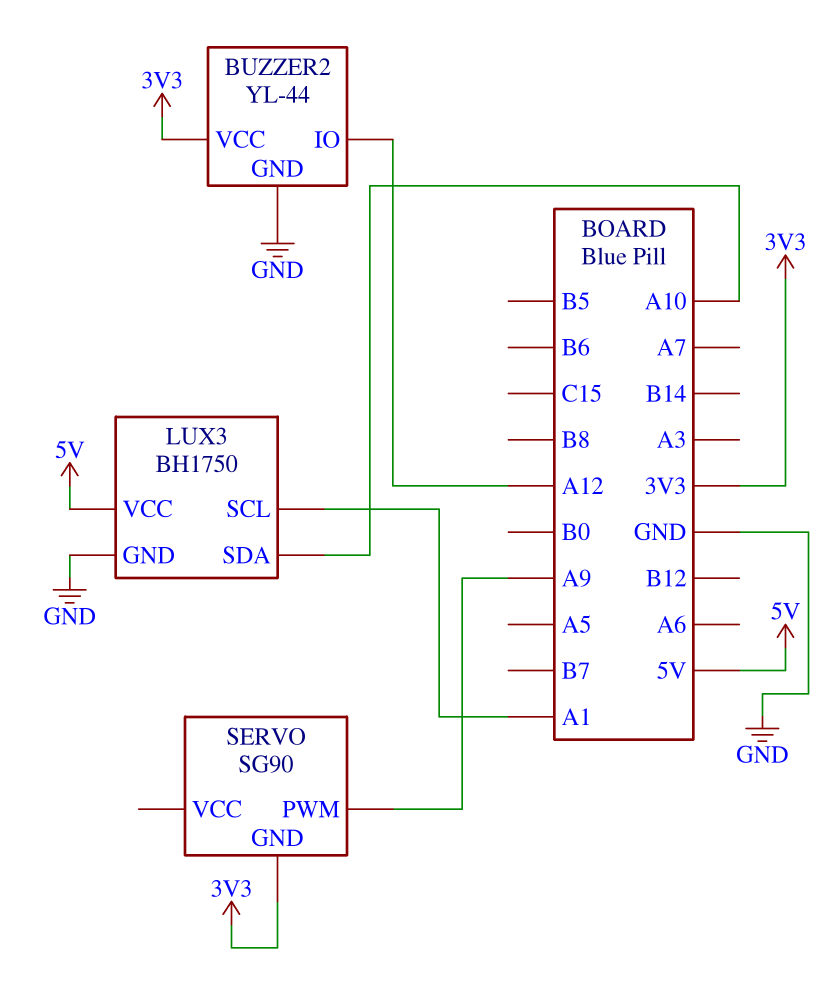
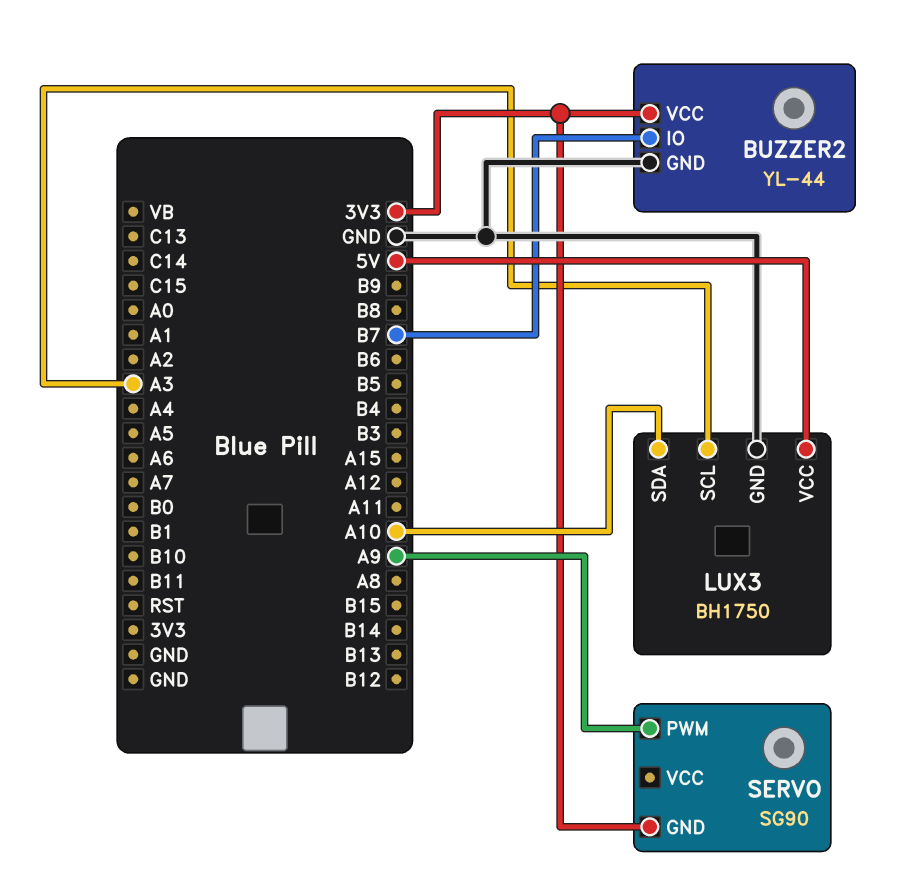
BUZZER2 pin IO: A12 -> B7
LUX3 pin SCL: A1 -> A3

